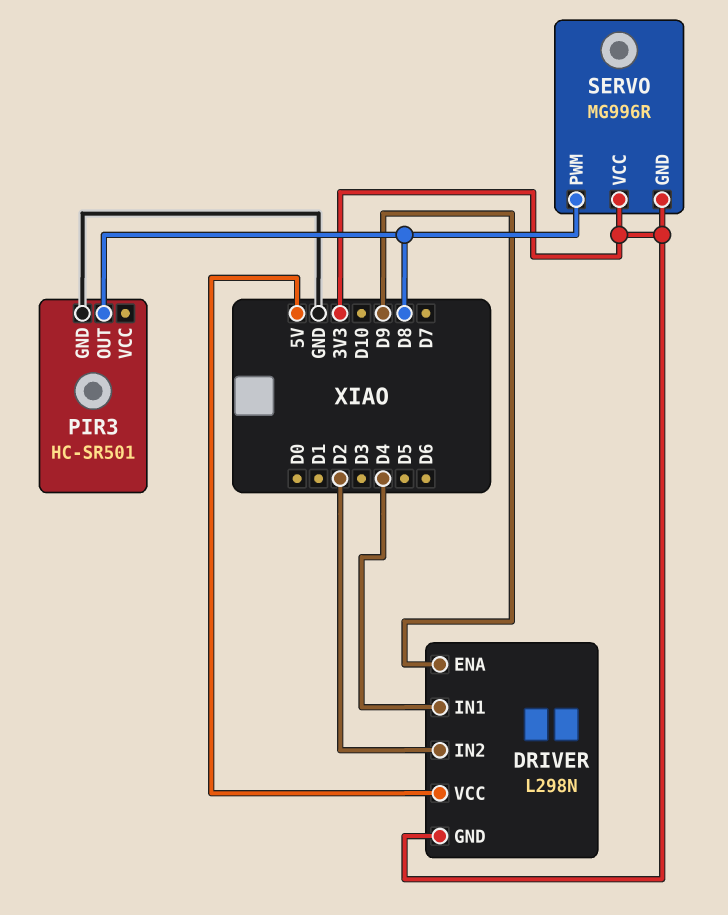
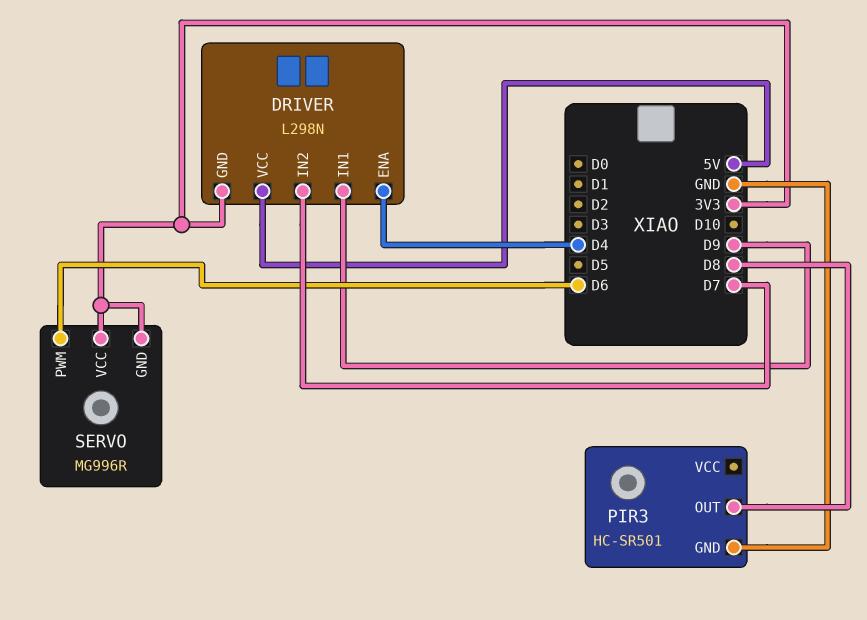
DRIVER pin ENA: D9 -> D4
DRIVER pin IN1: D4 -> D9
DRIVER pin IN2: D2 -> D7
SERVO pin PWM: D8 -> D6

